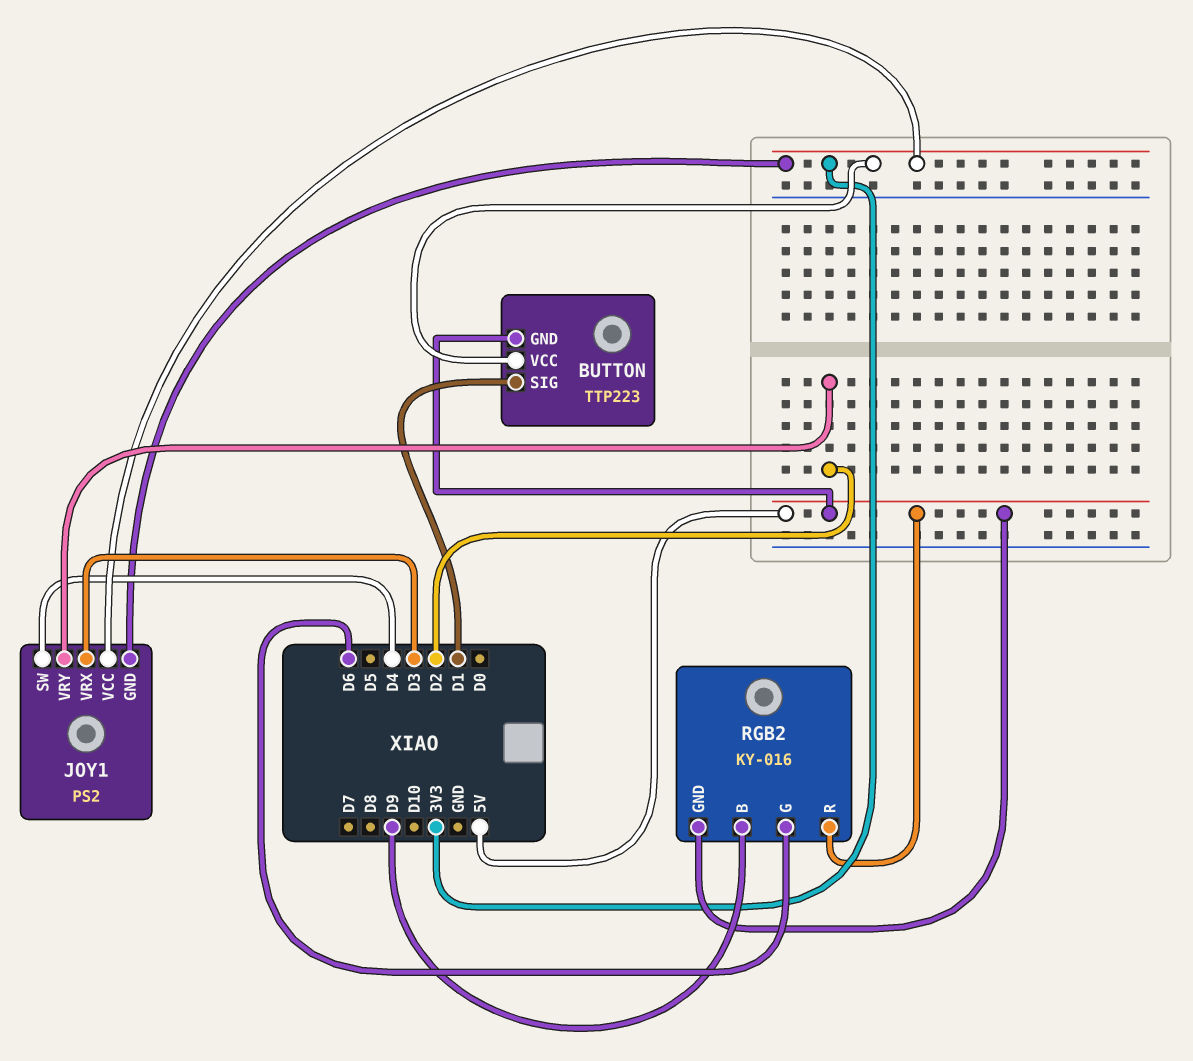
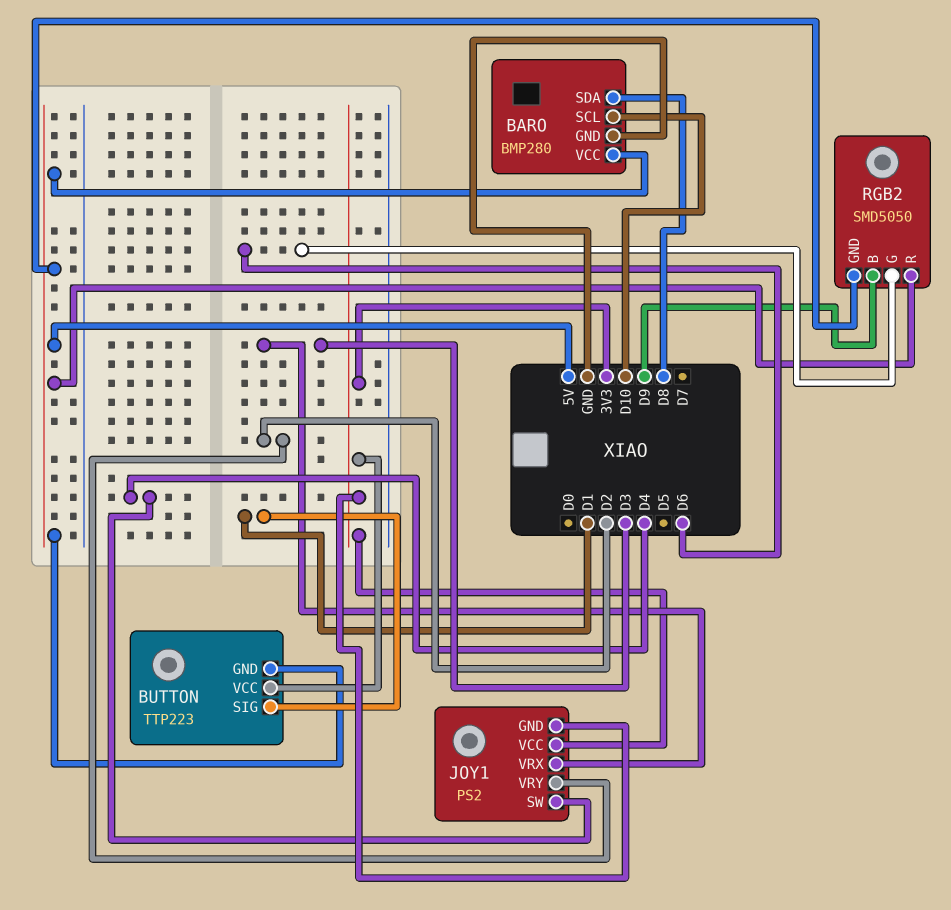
BARO: none -> BMP280
BARO pin GND: none -> GND
BARO pin SCL: none -> D10
BARO pin SDA: none -> D8
BARO pin VCC: none -> 5V
RGB2: KY-016 -> SMD5050

